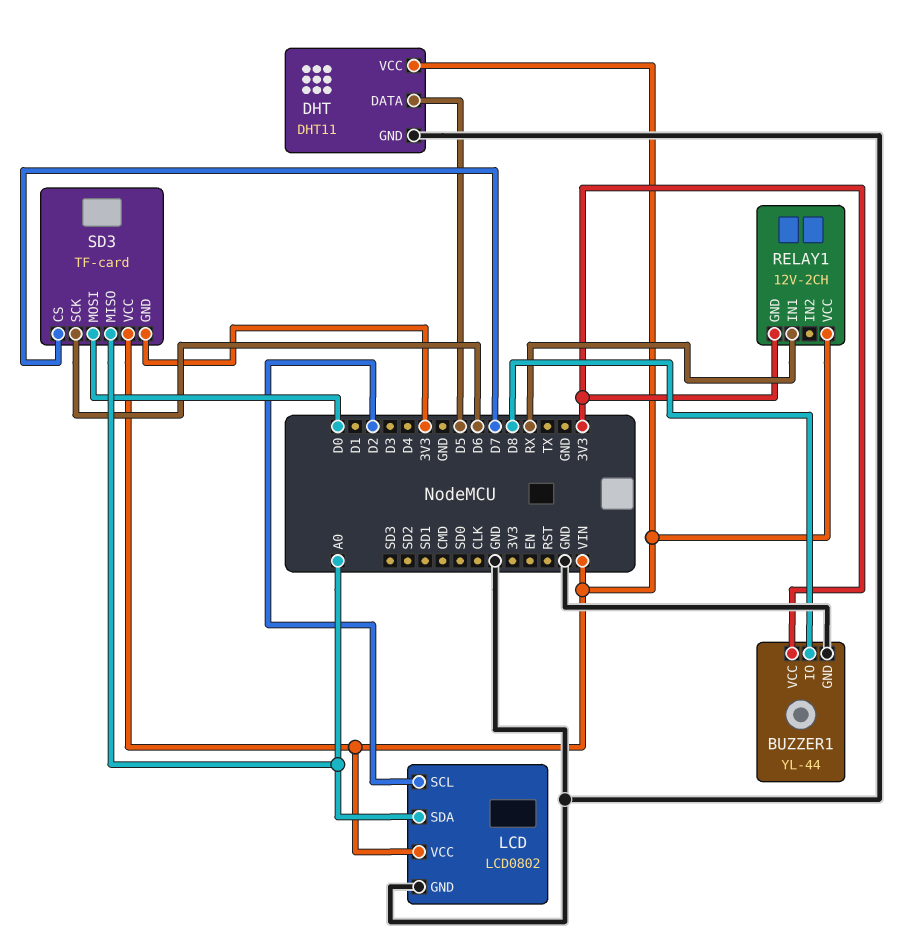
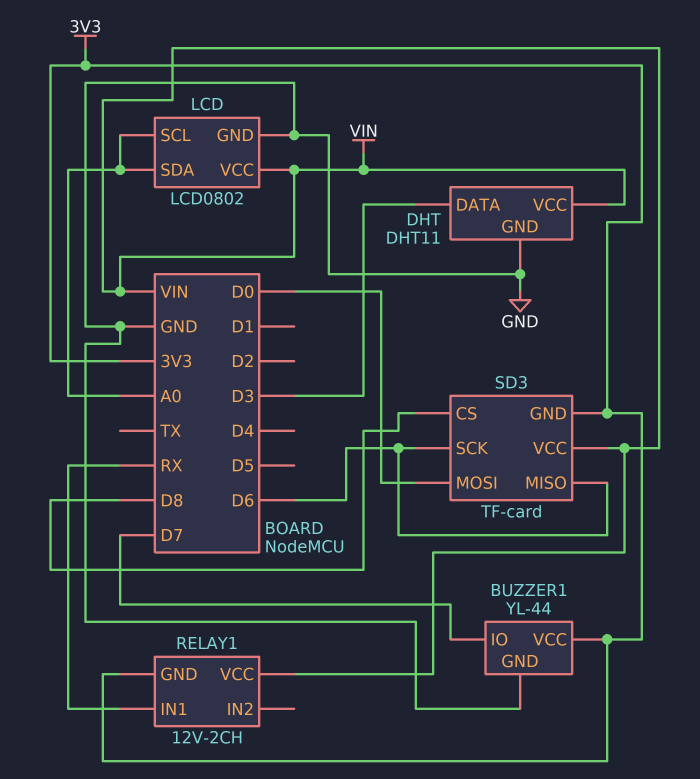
BUZZER1 pin IO: D8 -> D7
DHT pin DATA: D5 -> D3
LCD pin SCL: D2 -> A0
SD3 pin CS: D7 -> D8
SD3 pin MISO: A0 -> D6

